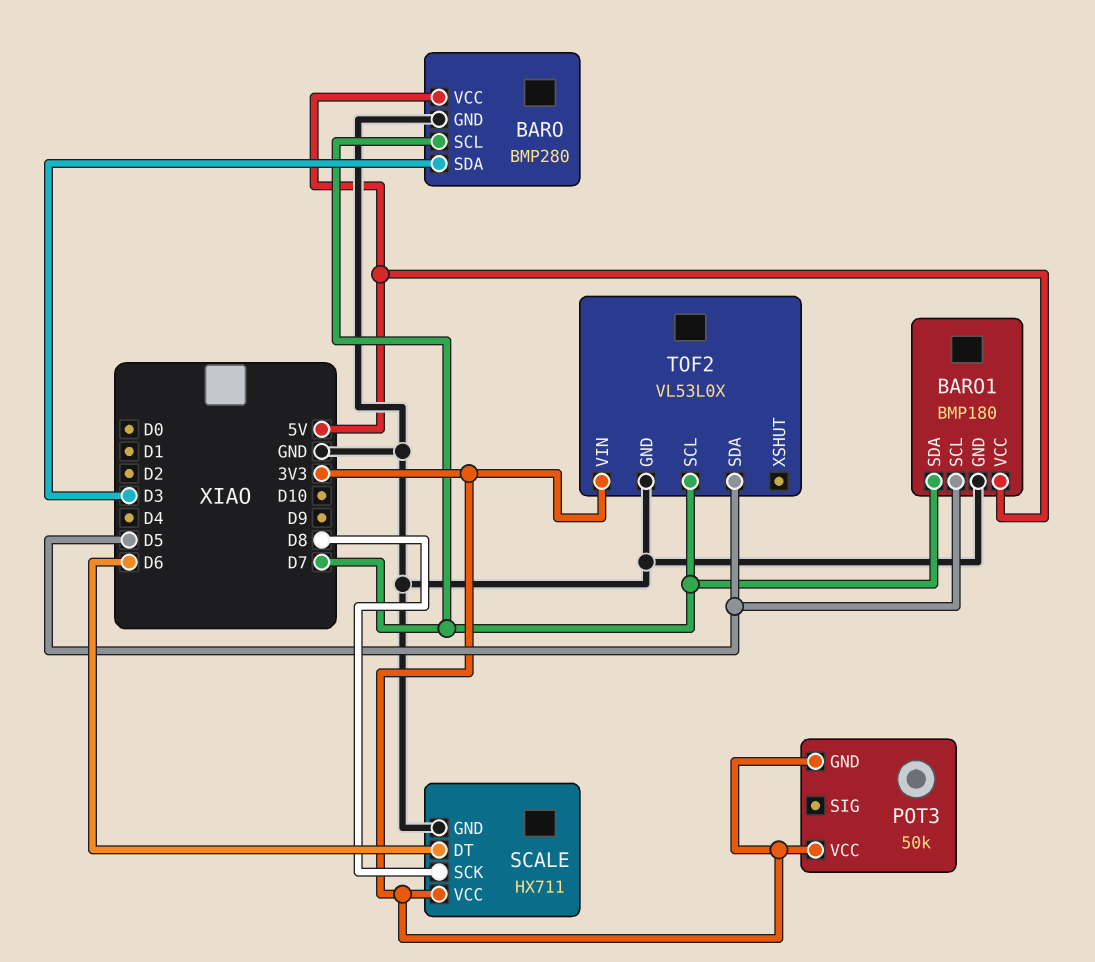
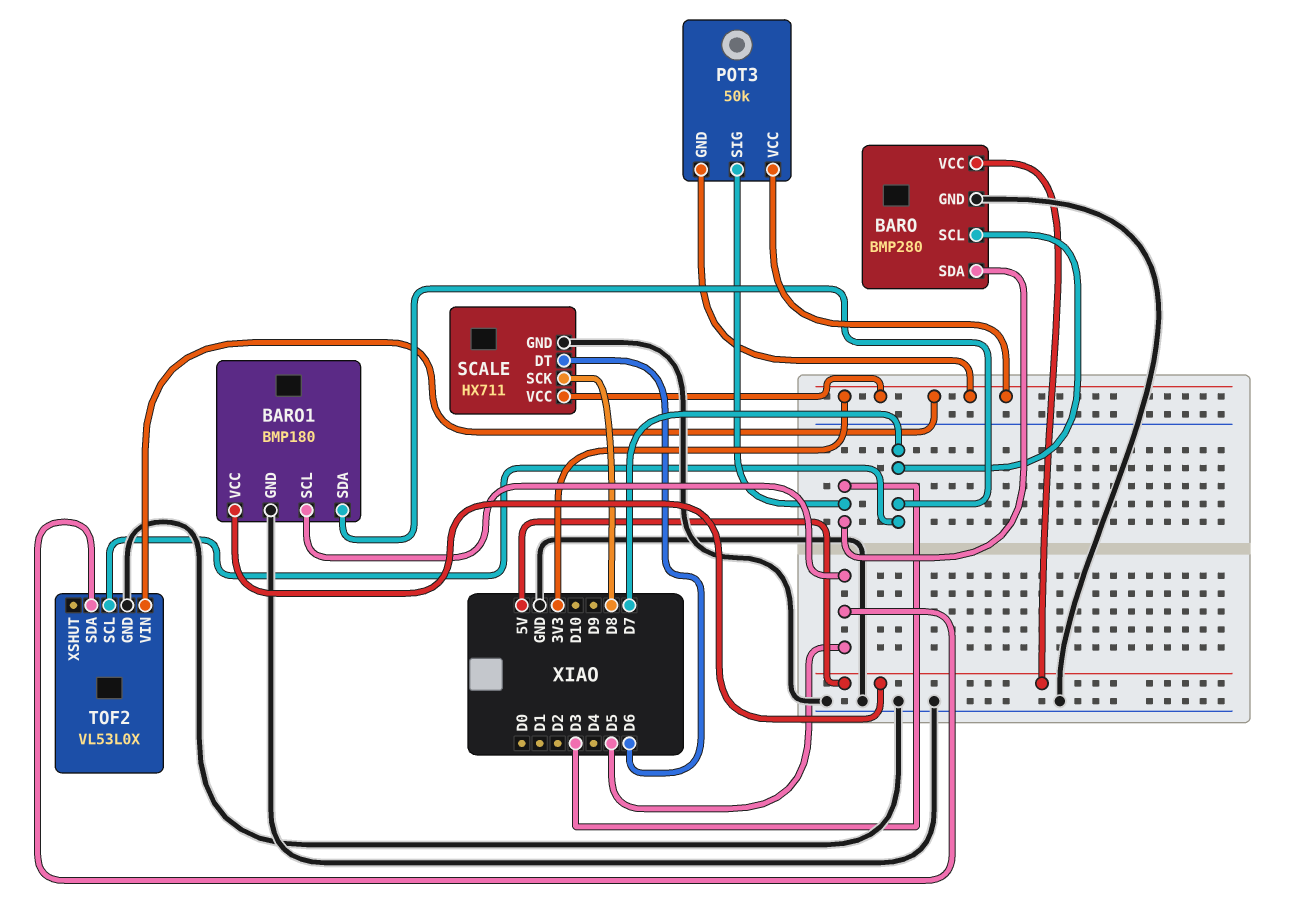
POT3 pin SIG: none -> D3

